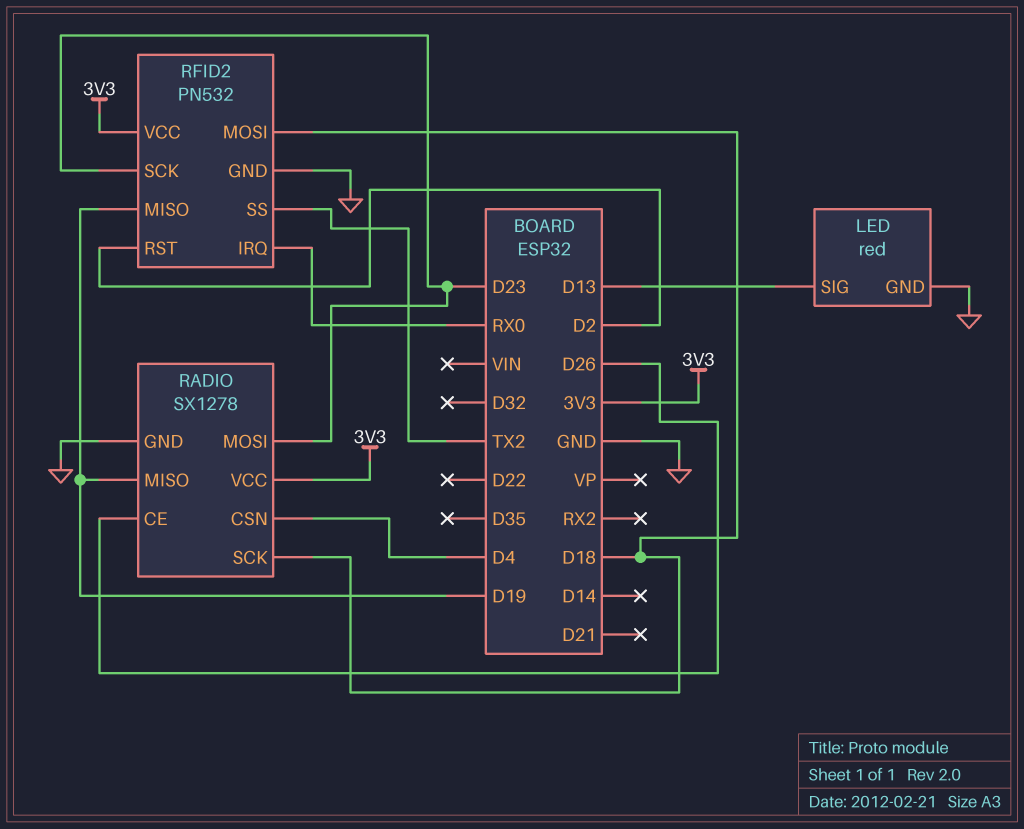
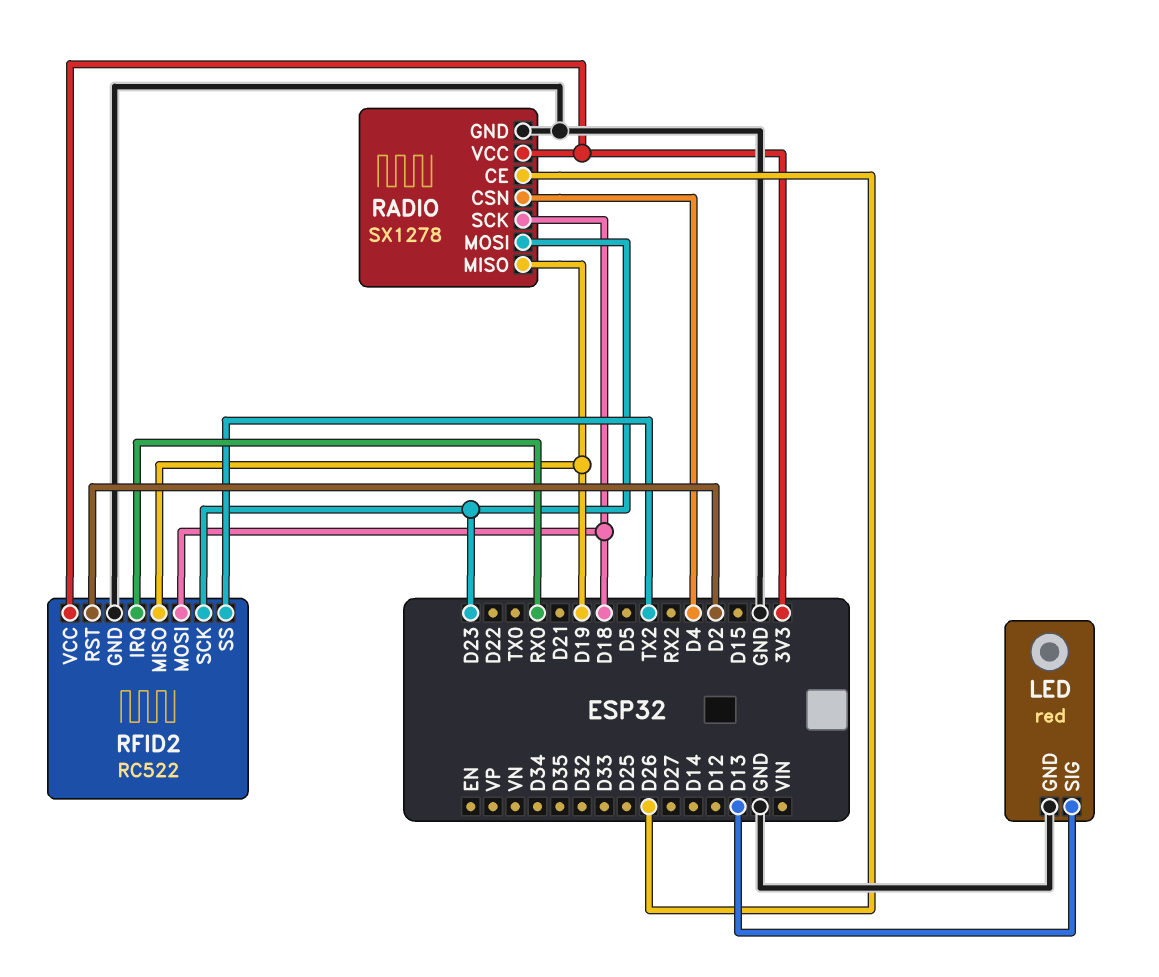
RFID2: PN532 -> RC522

